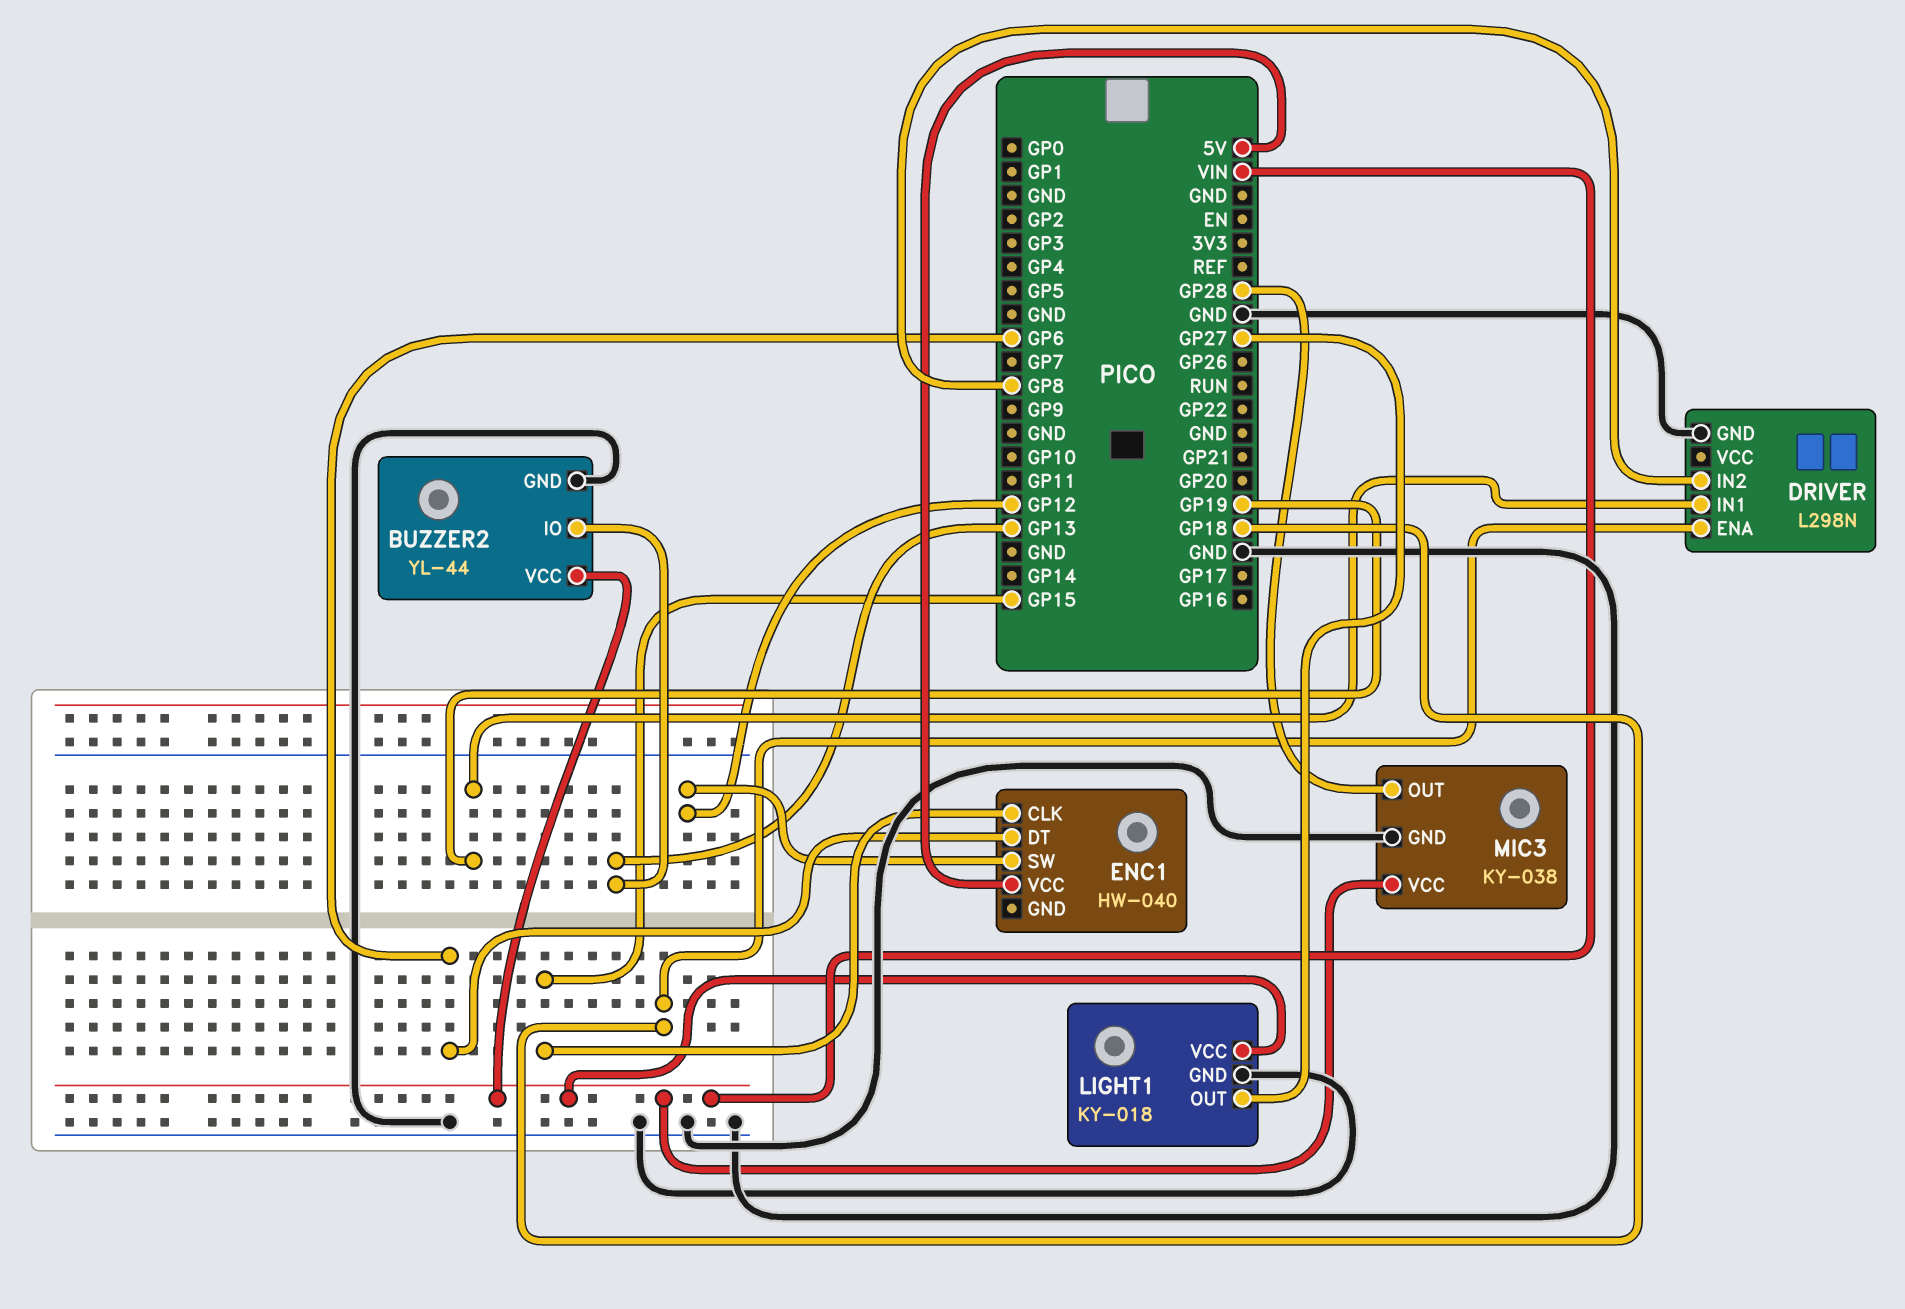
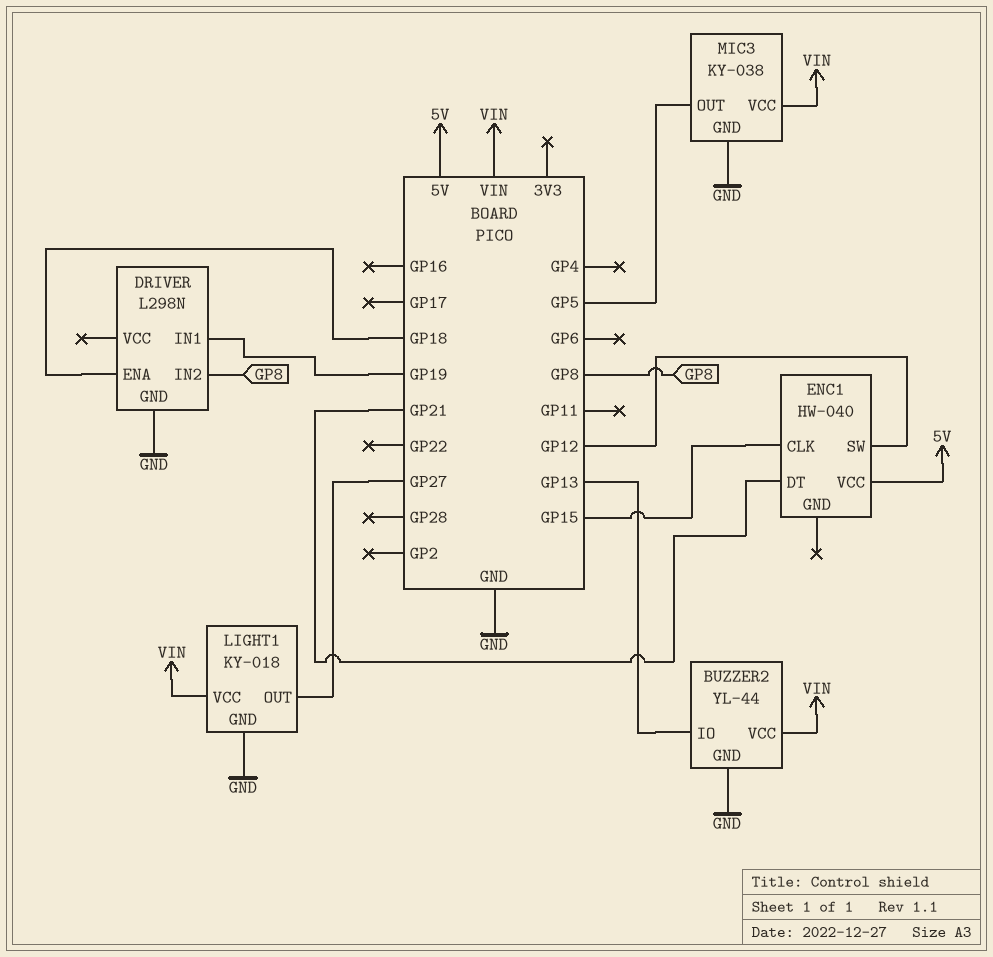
ENC1 pin DT: GP6 -> GP21
MIC3 pin OUT: GP28 -> GP5

